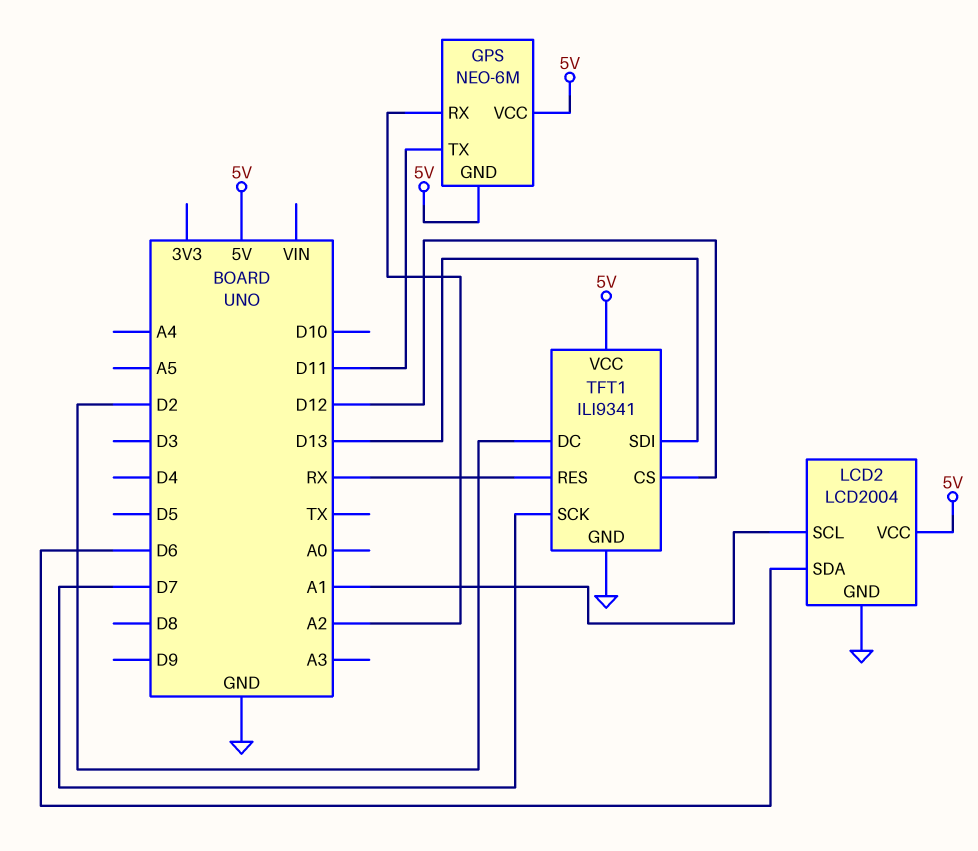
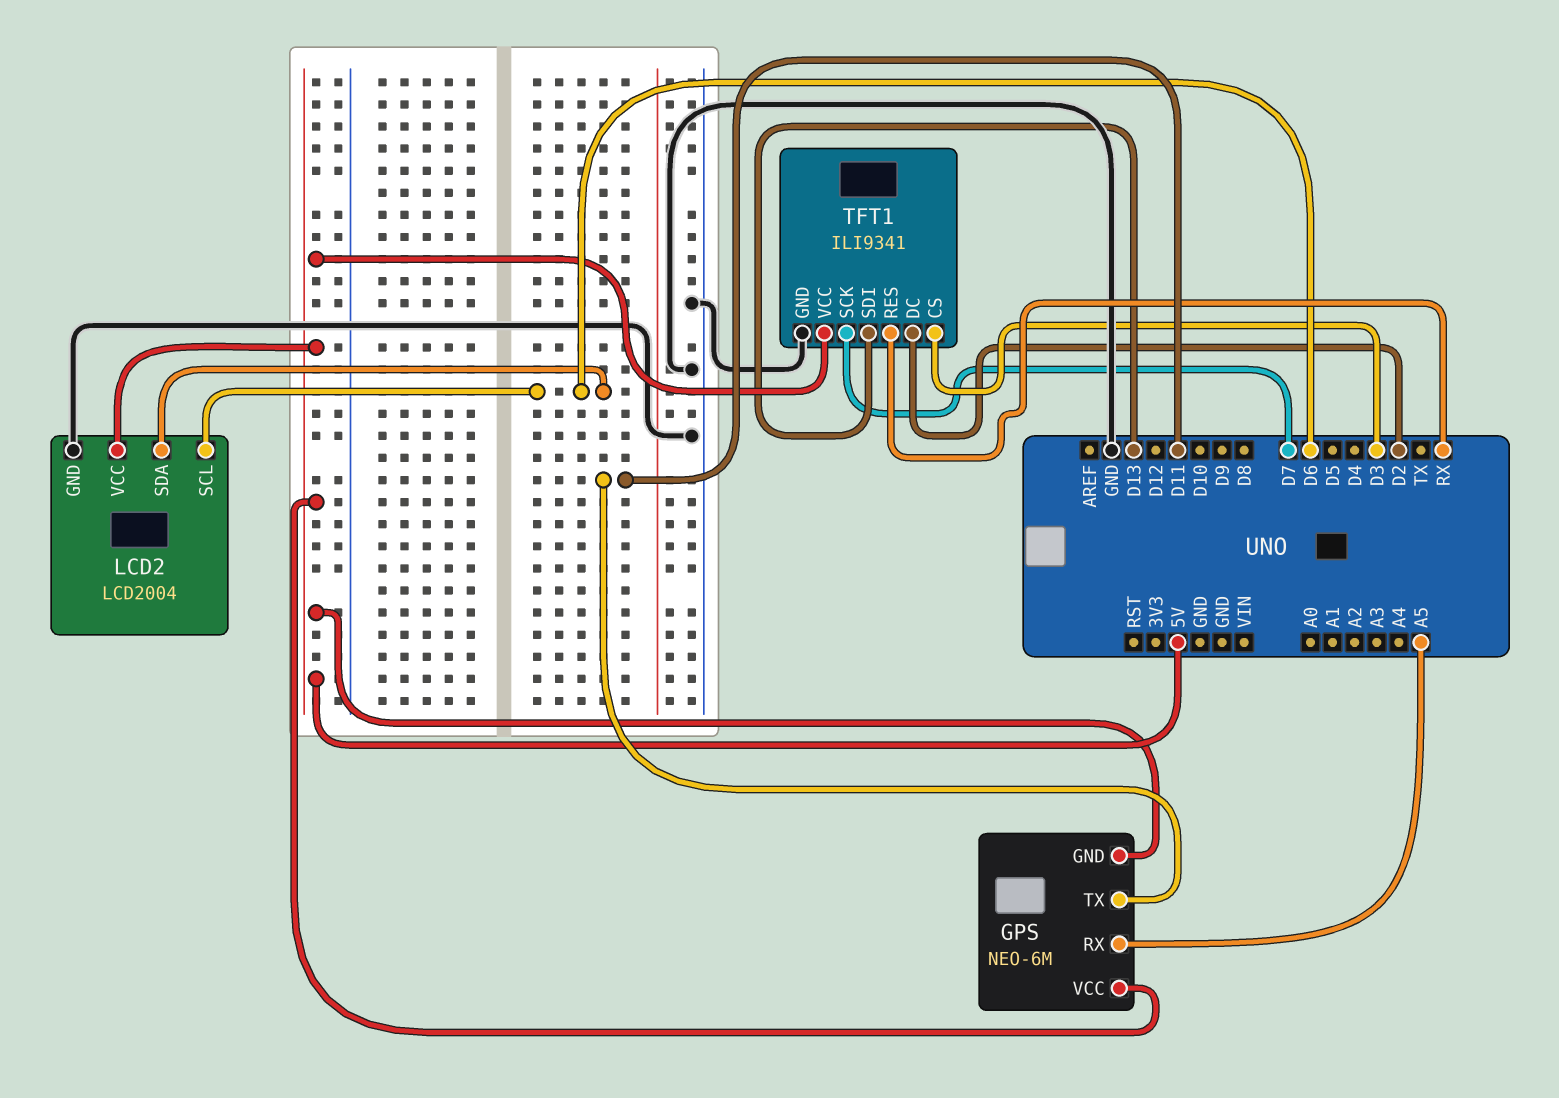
GPS pin RX: A2 -> A5
LCD2 pin SCL: A1 -> D6
TFT1 pin CS: D12 -> D3

